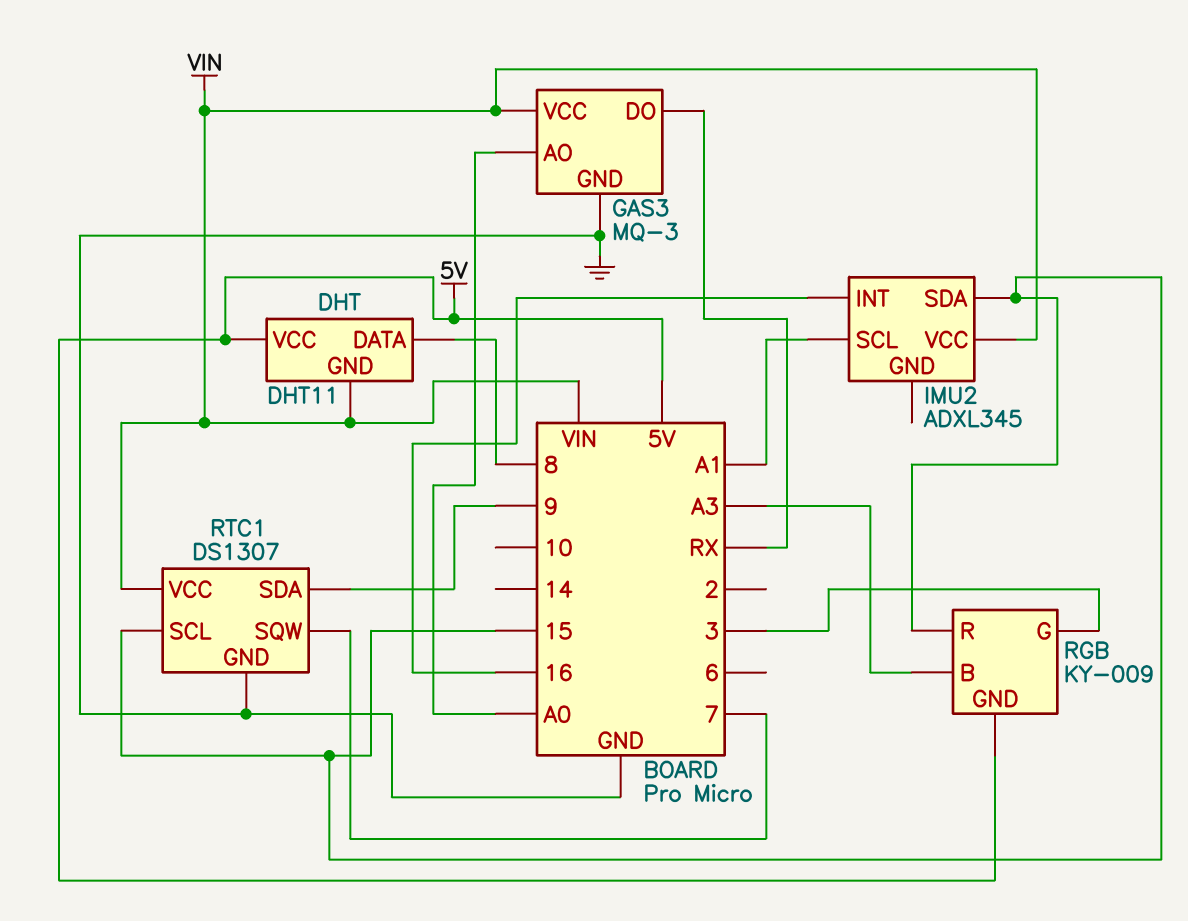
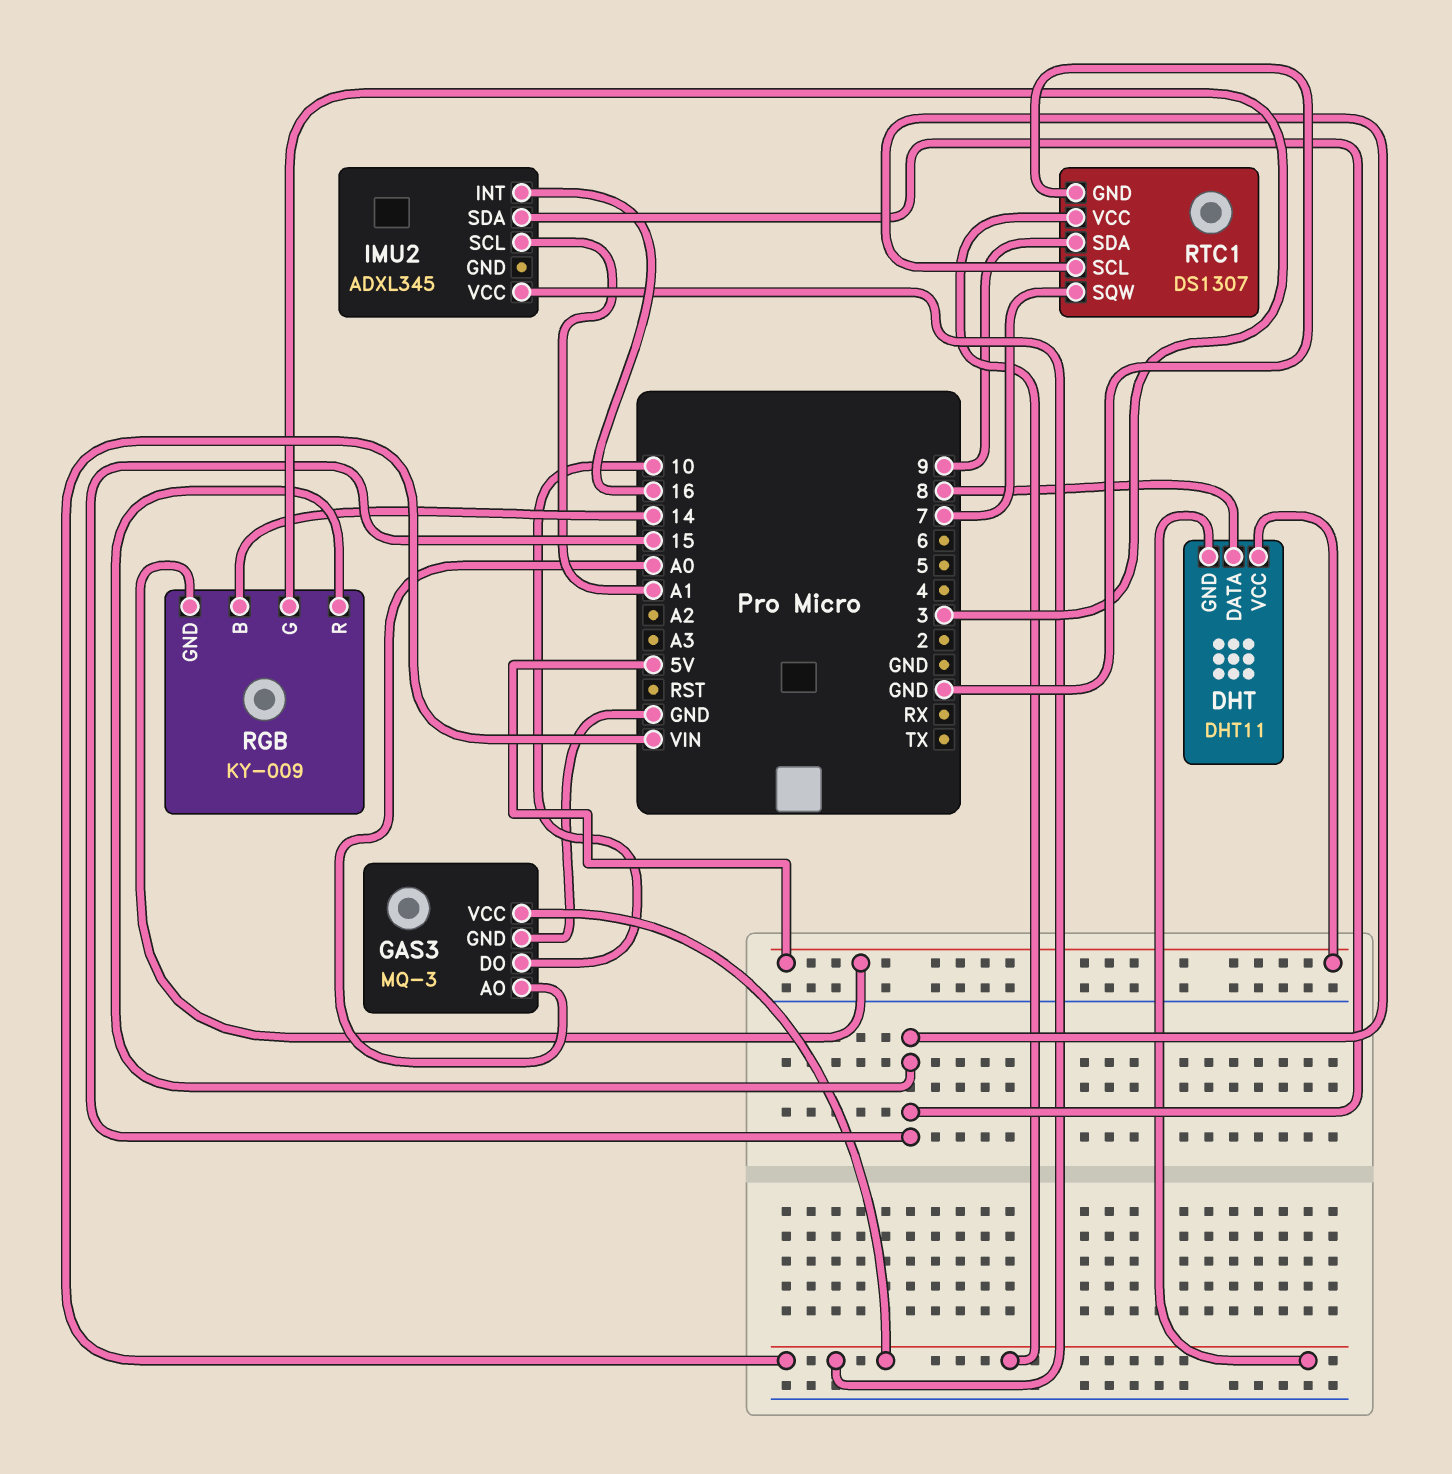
GAS3 pin DO: RX -> 10
RGB pin B: A3 -> 14

